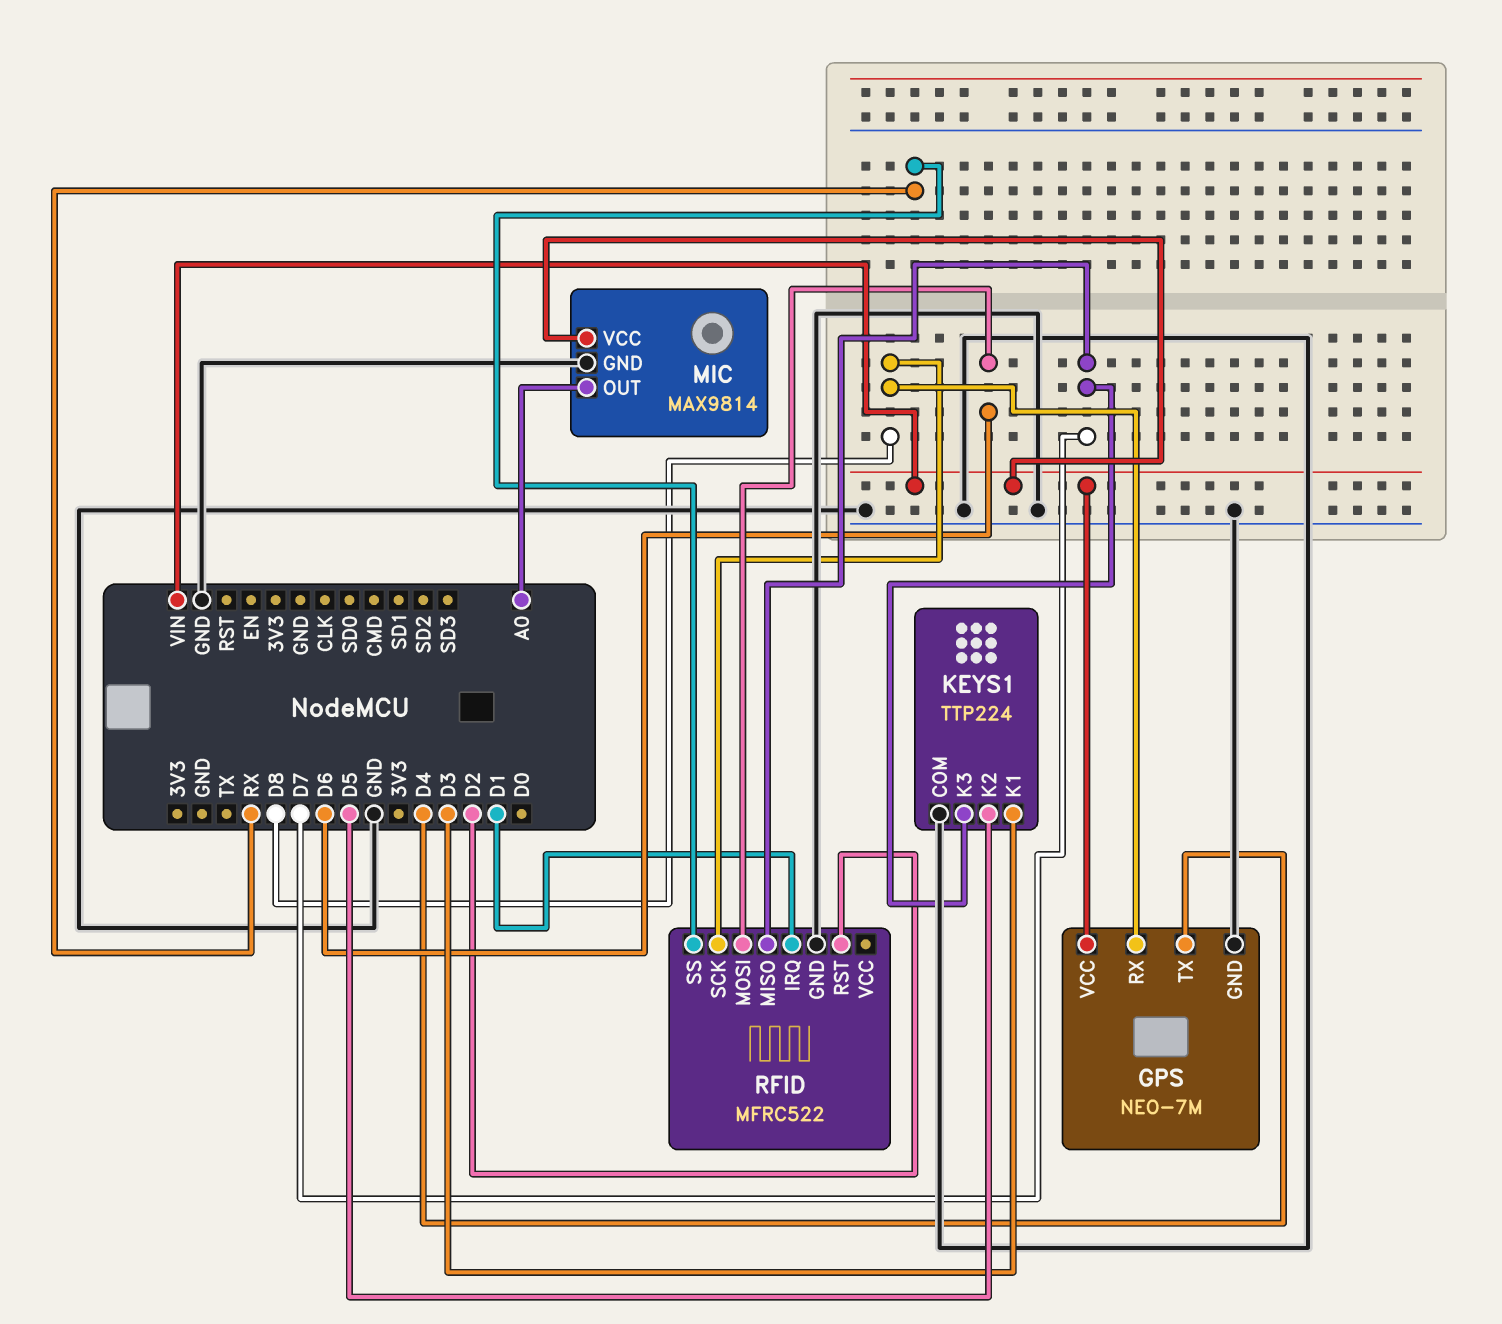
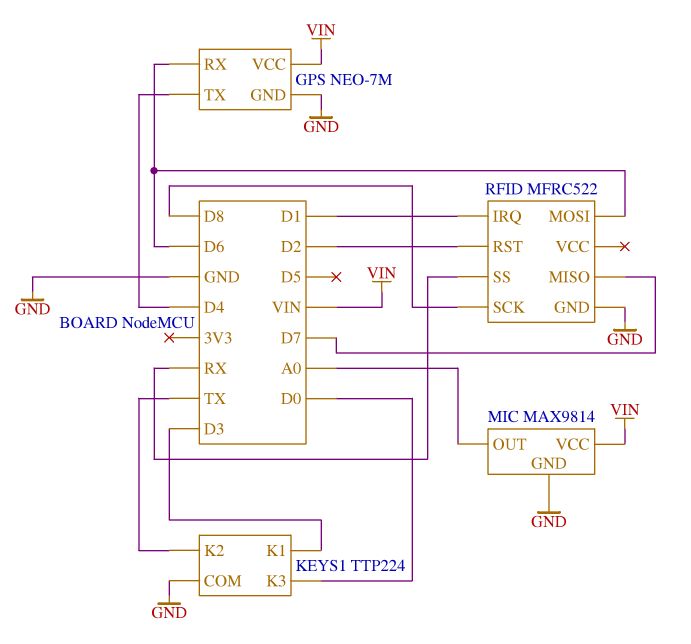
GPS pin RX: D8 -> D6
KEYS1 pin K2: D5 -> TX
KEYS1 pin K3: D7 -> D0

